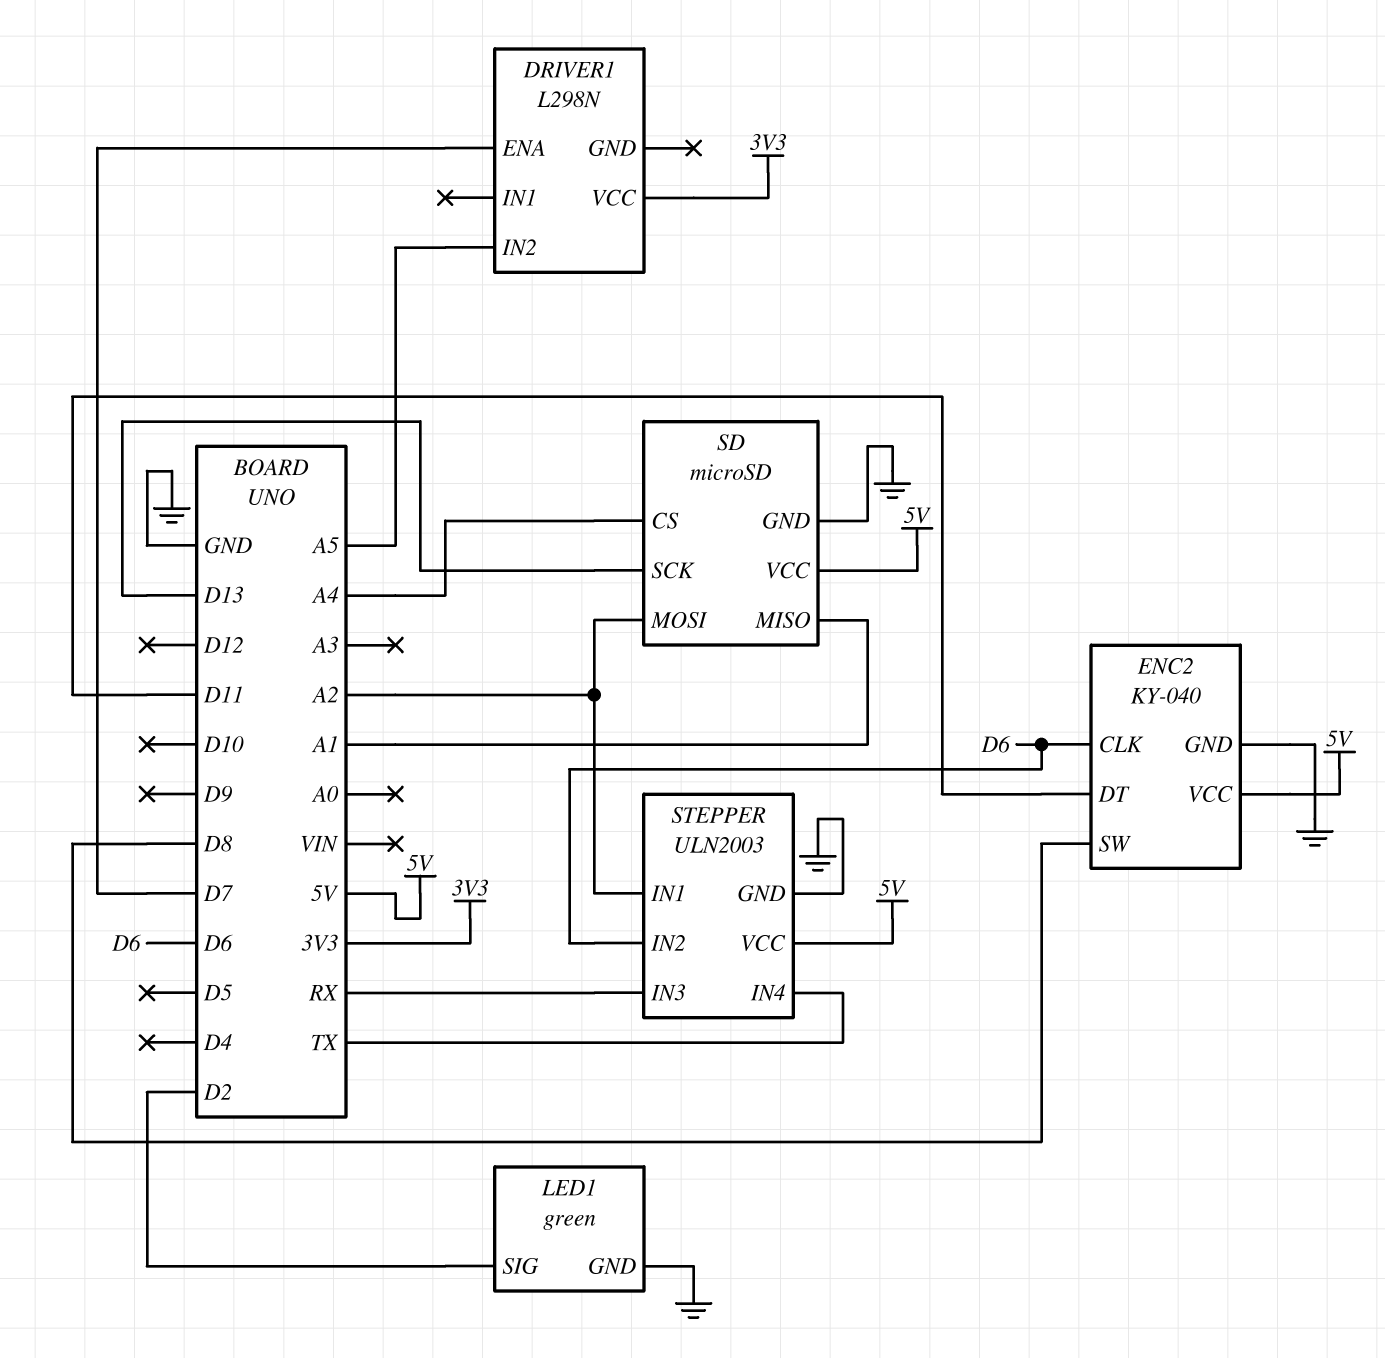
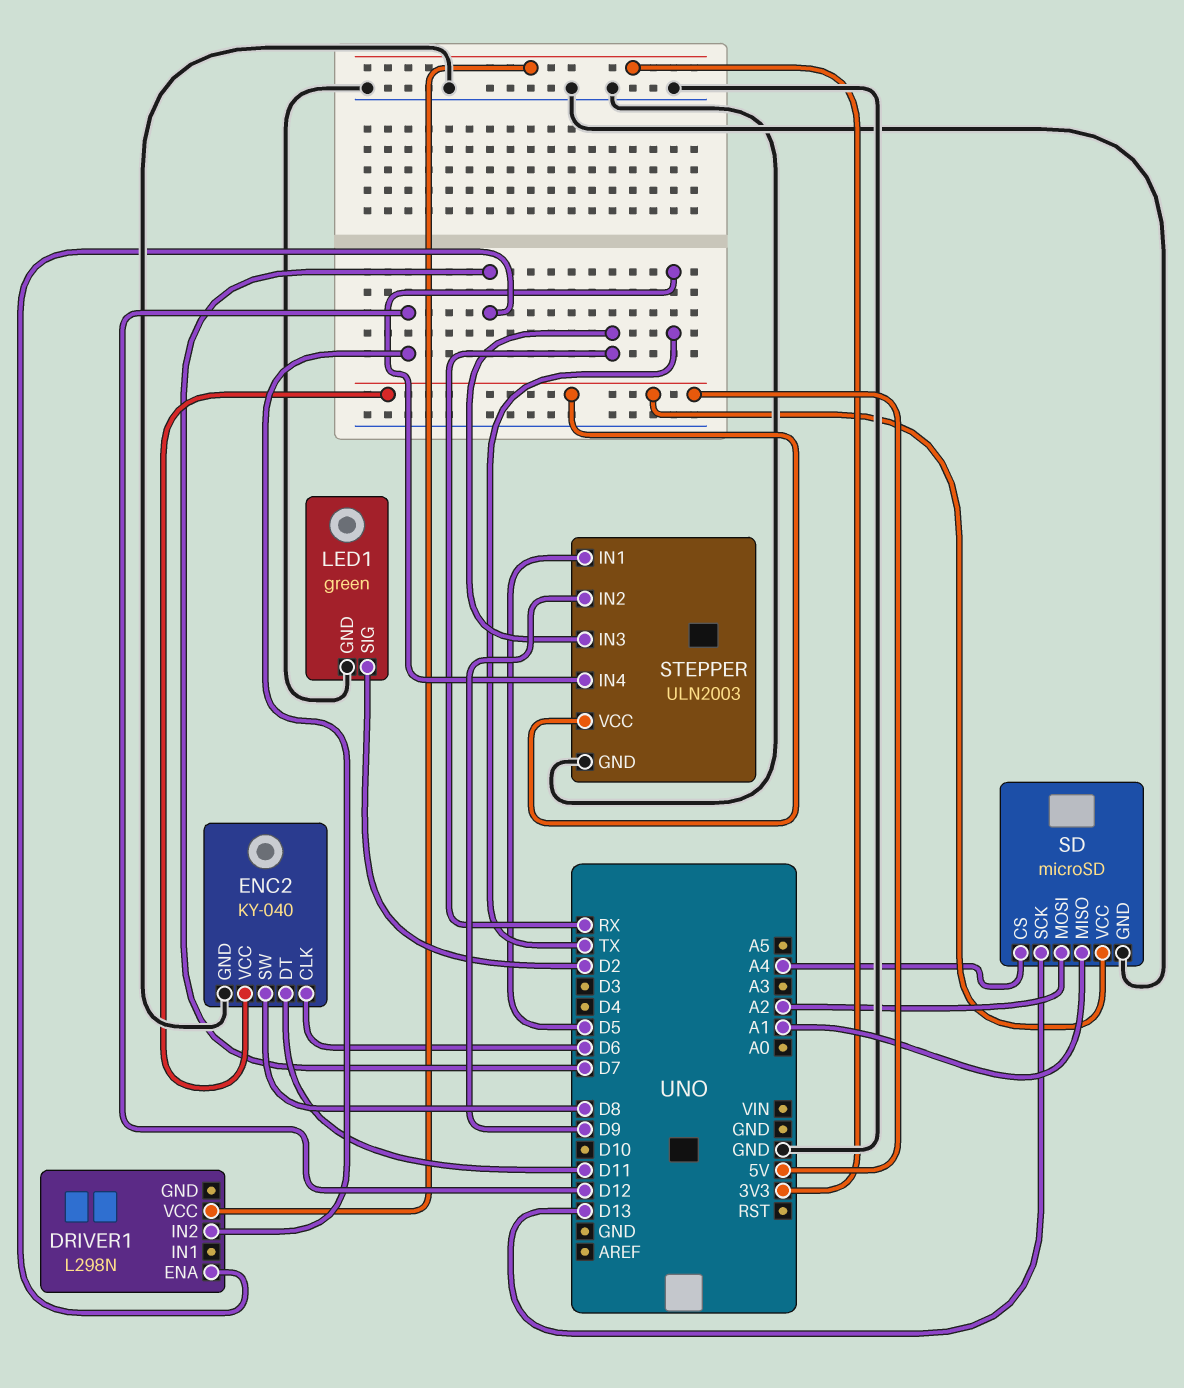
DRIVER1 pin IN2: A5 -> D12
STEPPER pin IN1: A2 -> D5
STEPPER pin IN2: D6 -> D9

